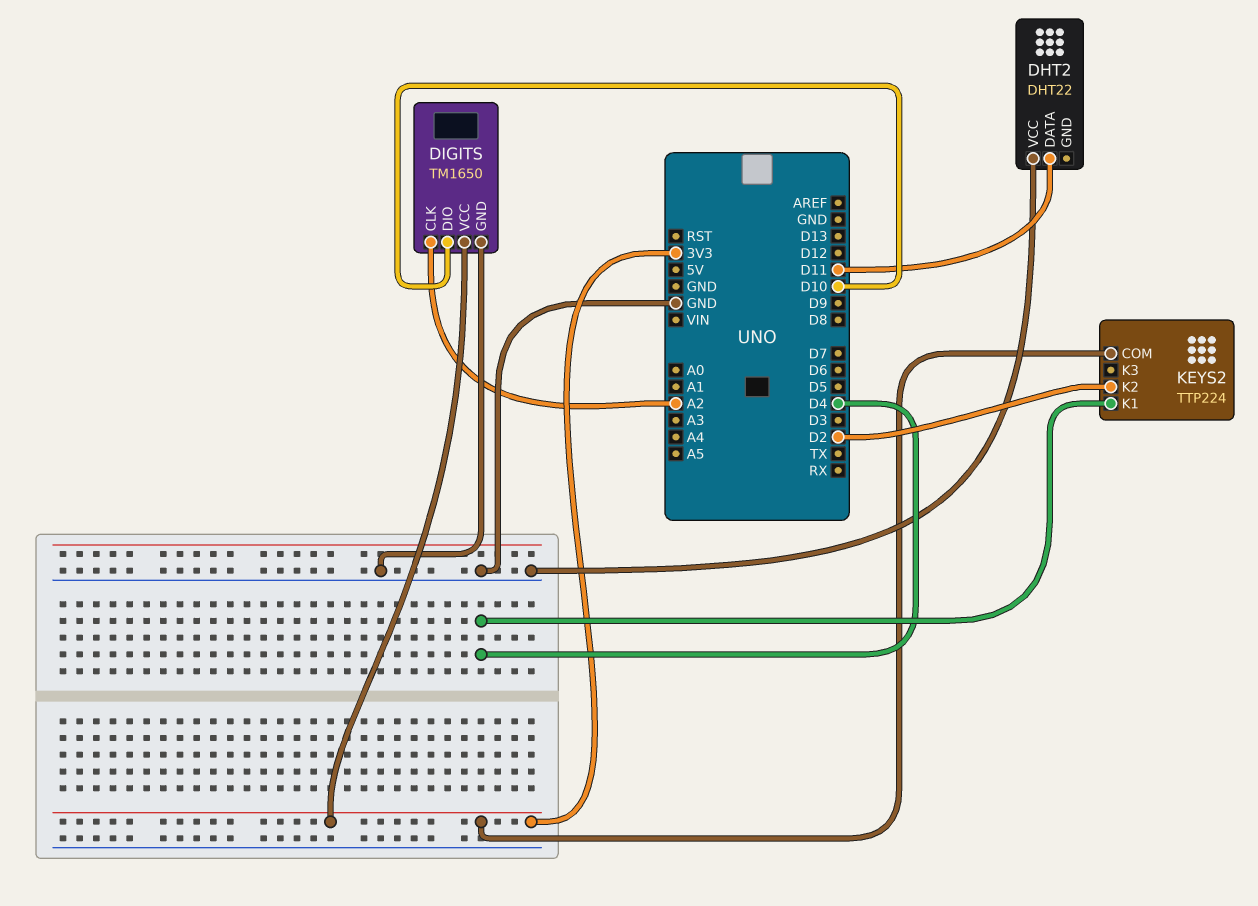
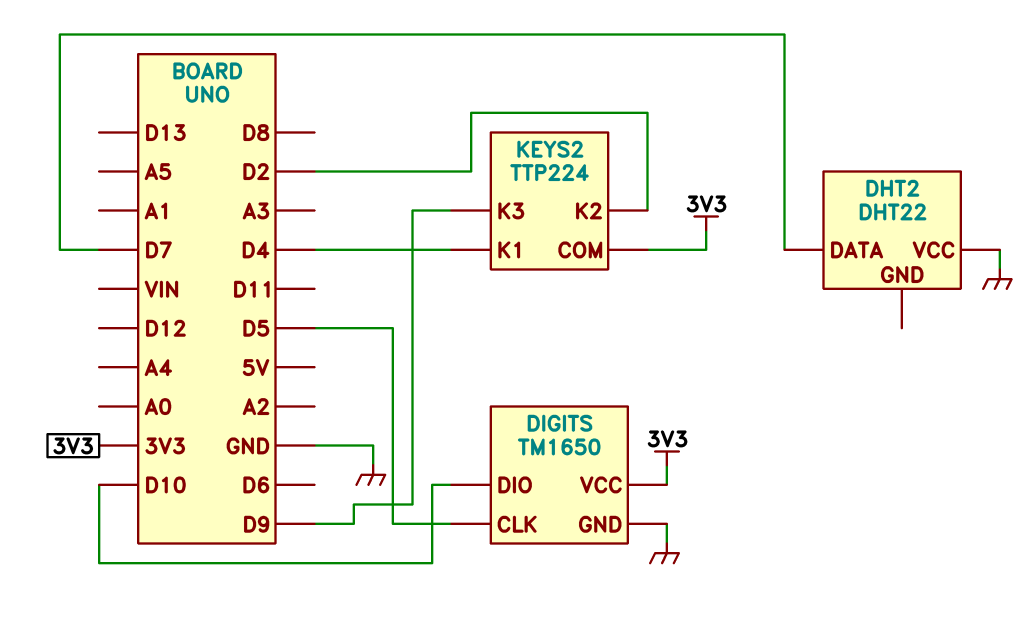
DHT2 pin DATA: D11 -> D7
DIGITS pin CLK: A2 -> D5
KEYS2 pin K3: none -> D9

